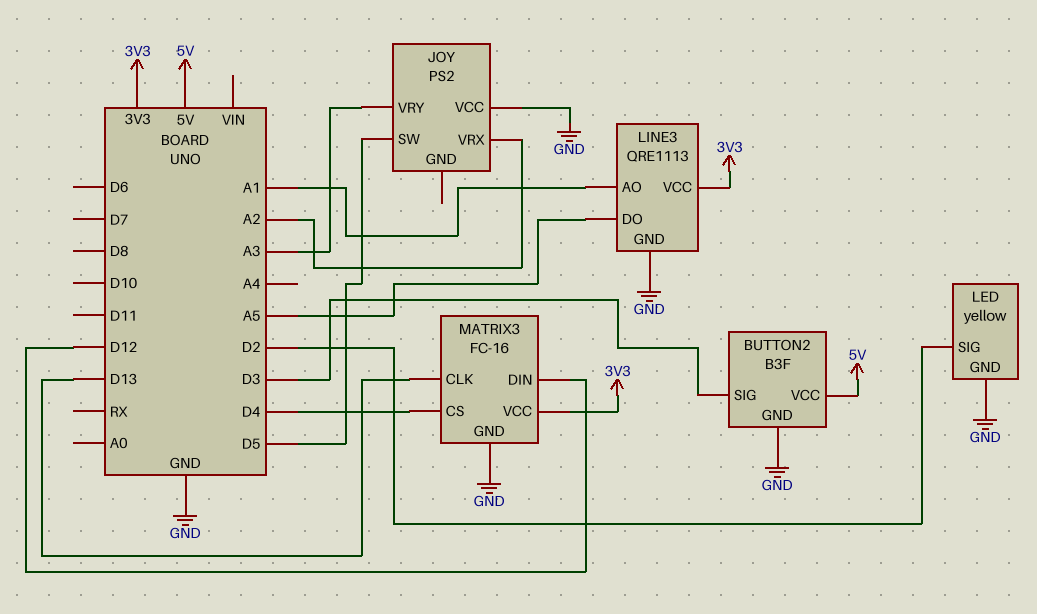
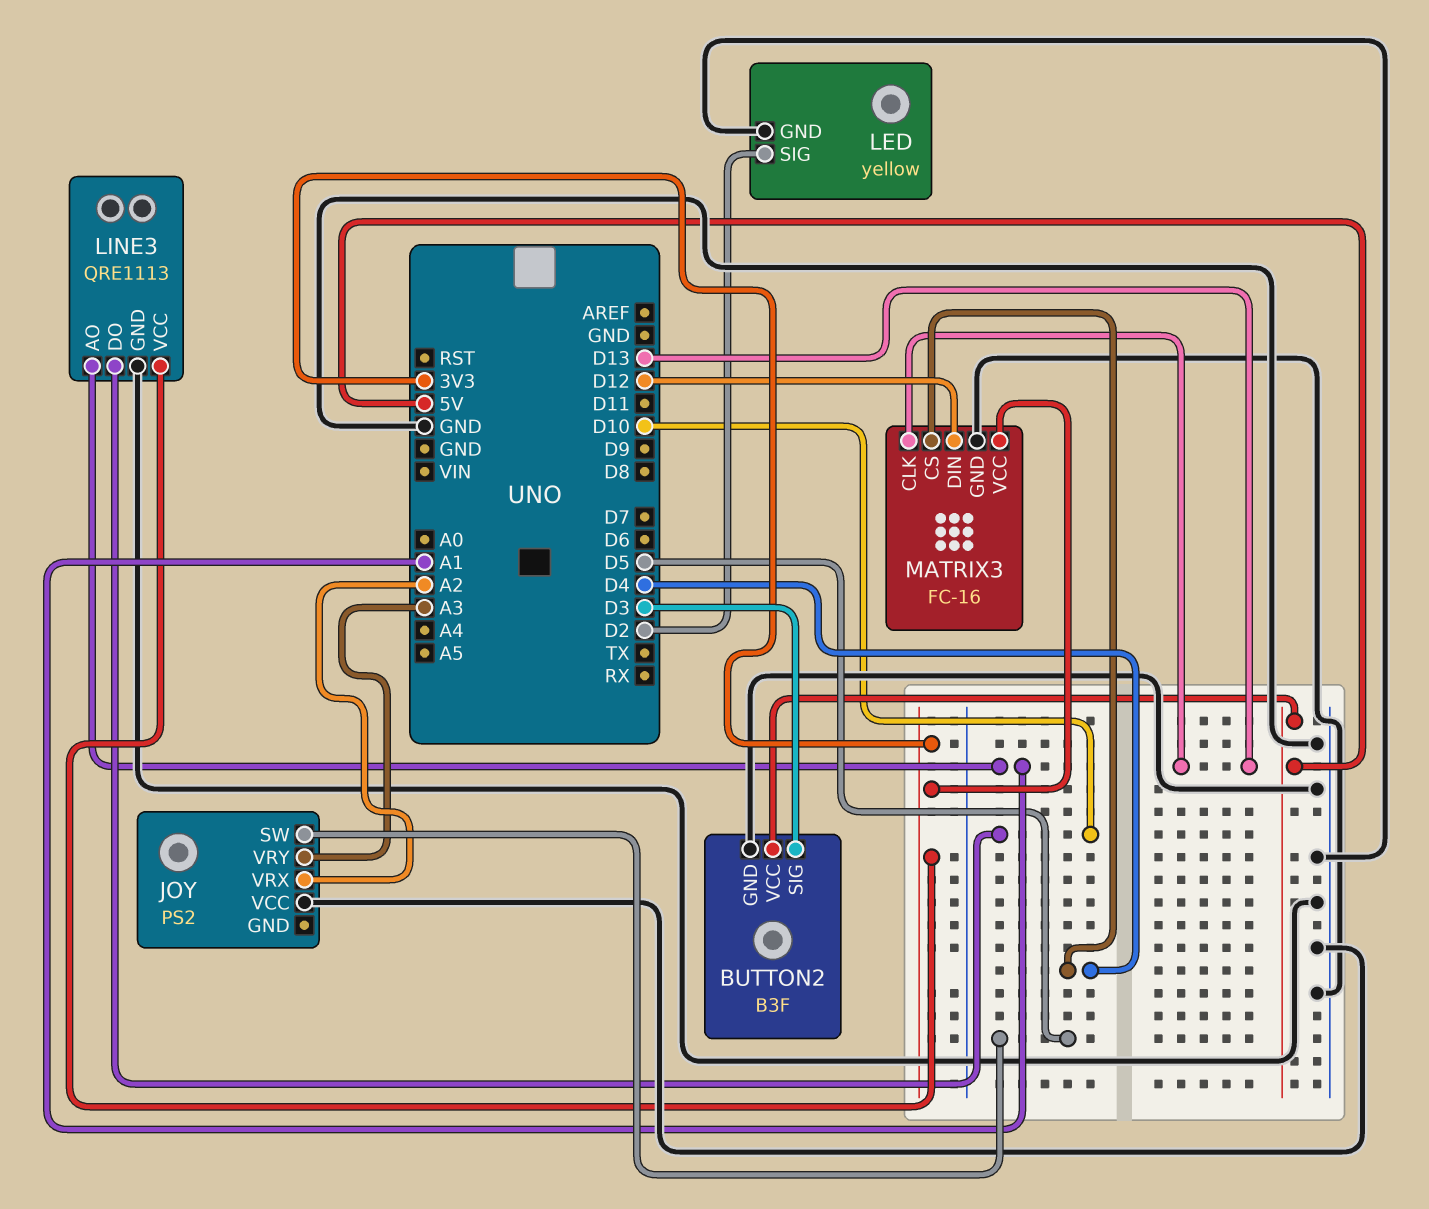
LINE3 pin DO: A5 -> D10

